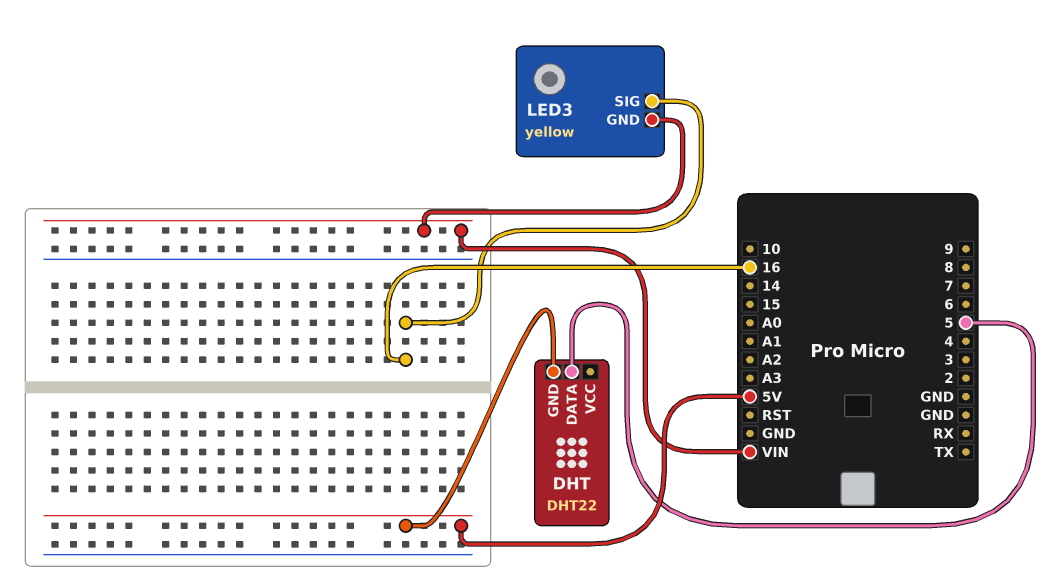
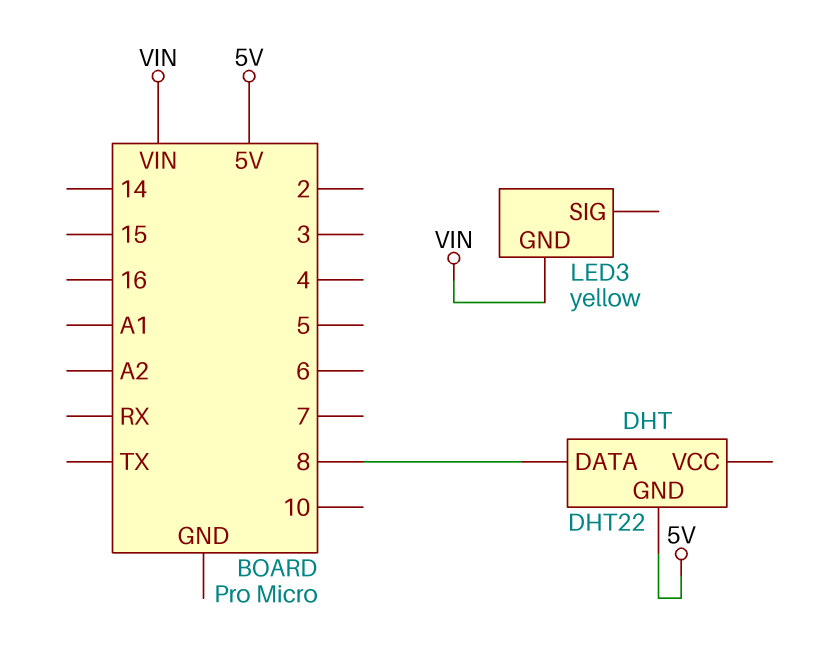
DHT pin DATA: 5 -> 8
LED3 pin SIG: 16 -> none

